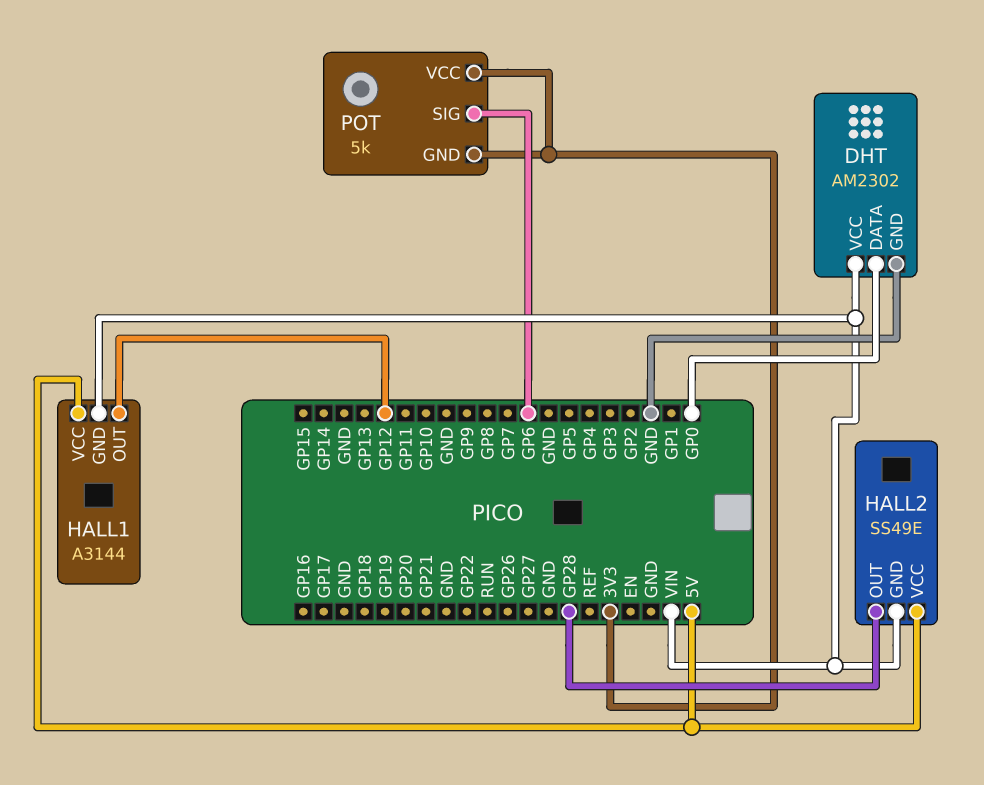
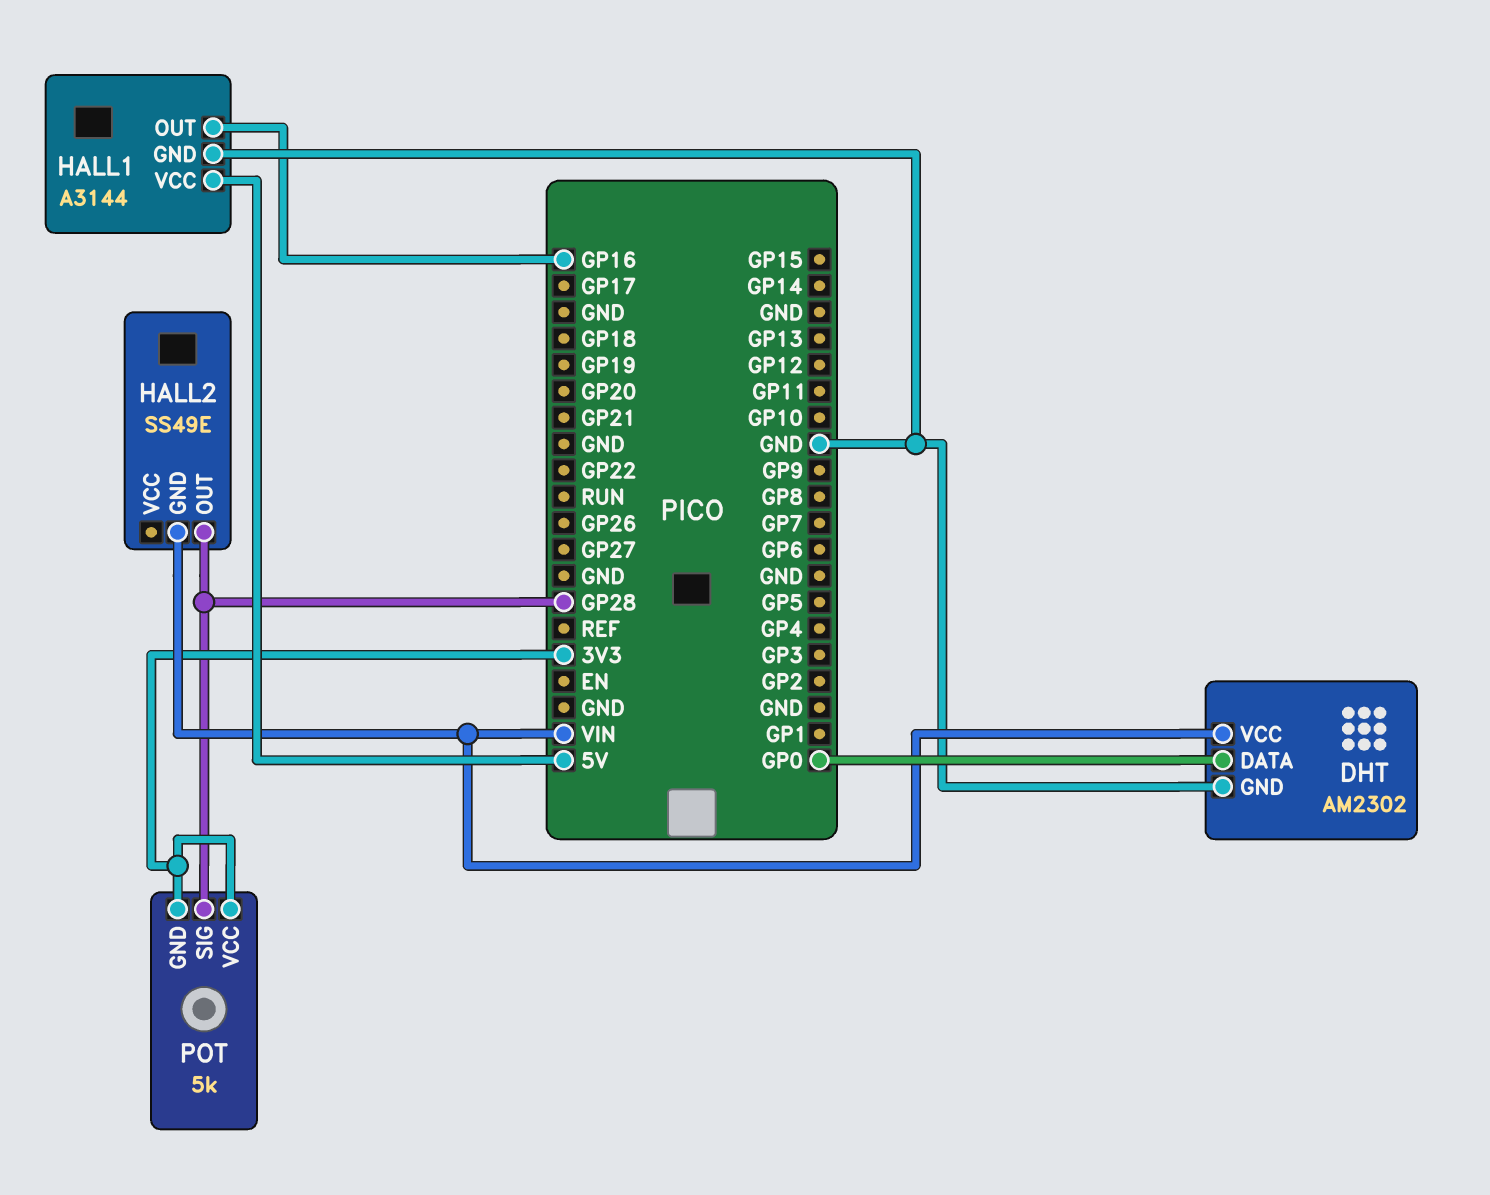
HALL1 pin GND: VIN -> GND
HALL1 pin OUT: GP12 -> GP16
HALL2 pin VCC: 5V -> none
POT pin SIG: GP6 -> GP28

